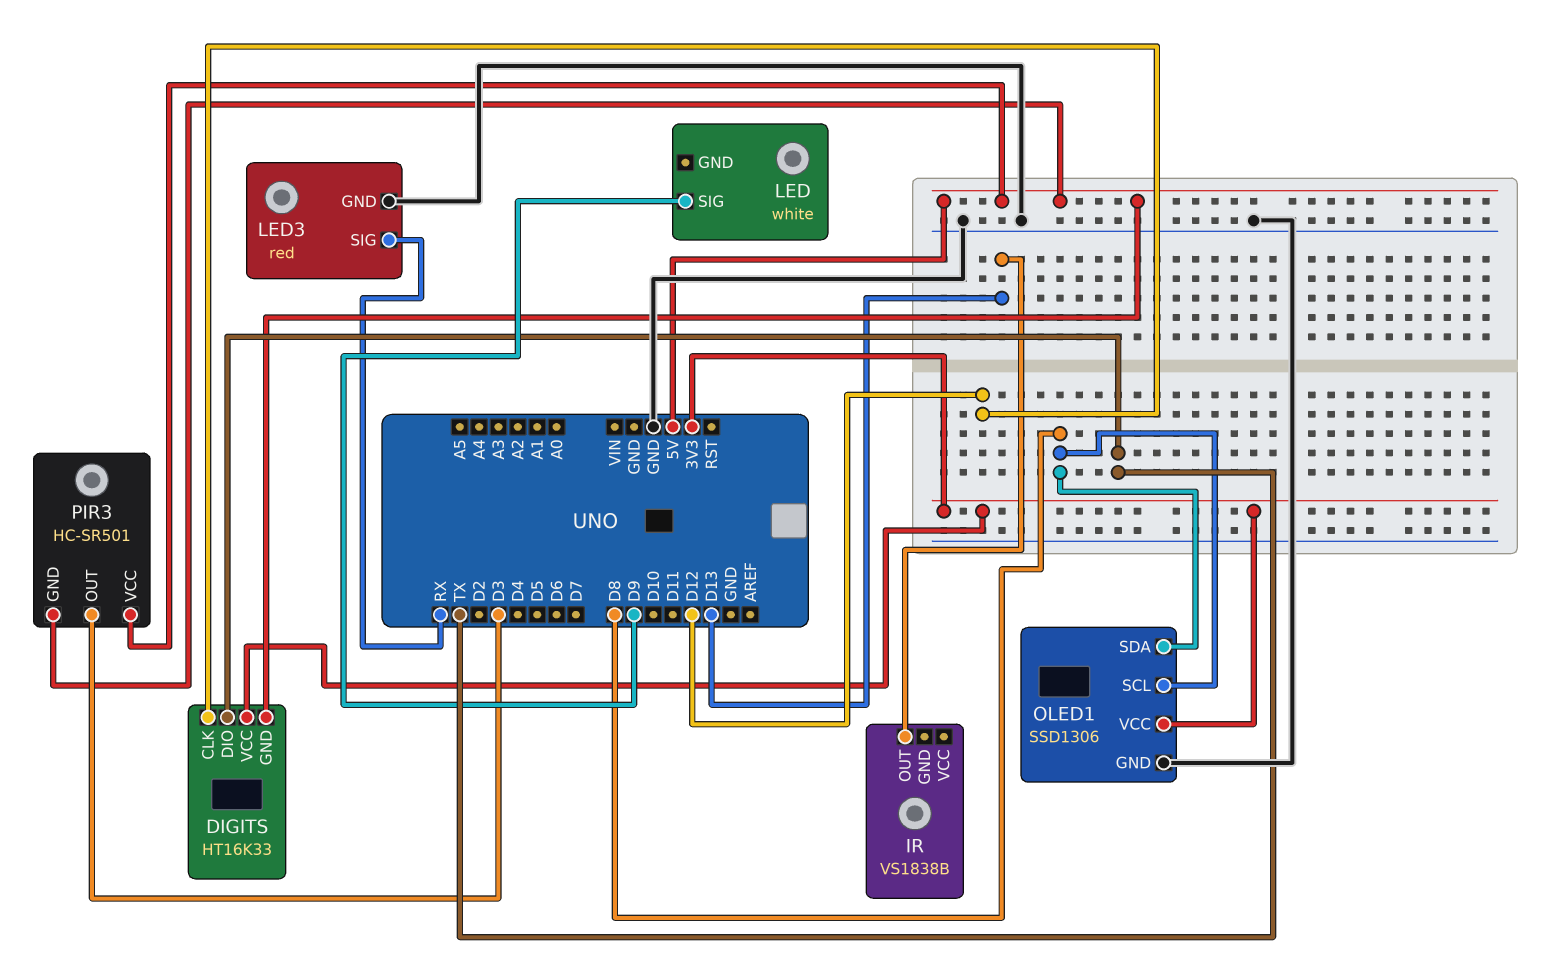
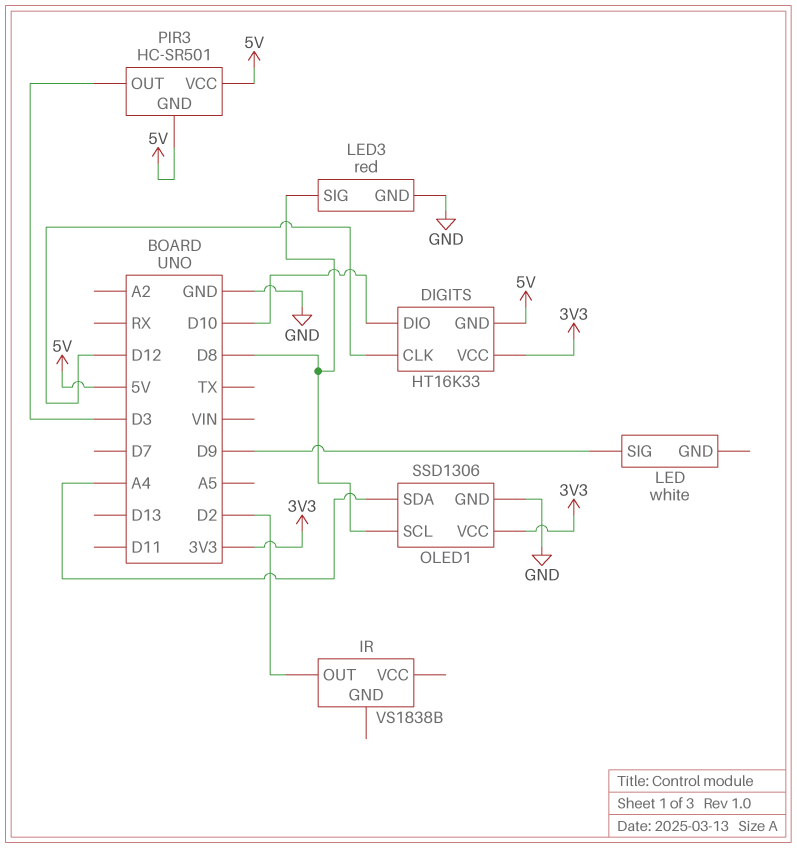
DIGITS pin DIO: TX -> D10
IR pin OUT: D13 -> D2
LED3 pin SIG: RX -> D8
OLED1 pin SDA: D8 -> A4

